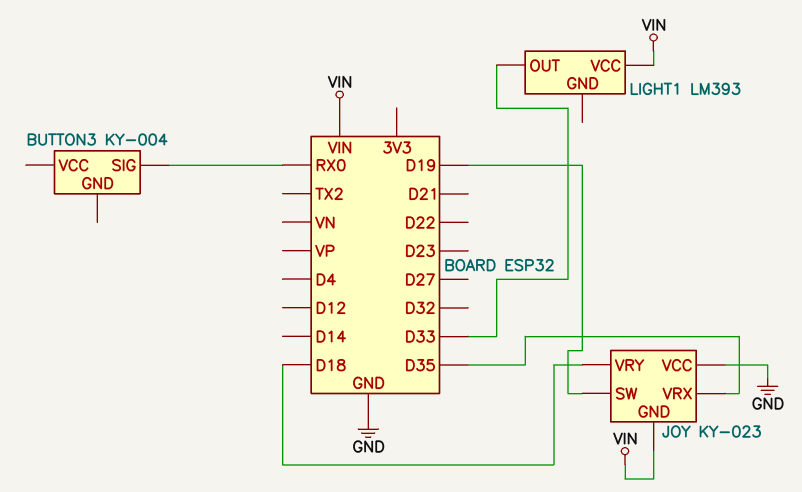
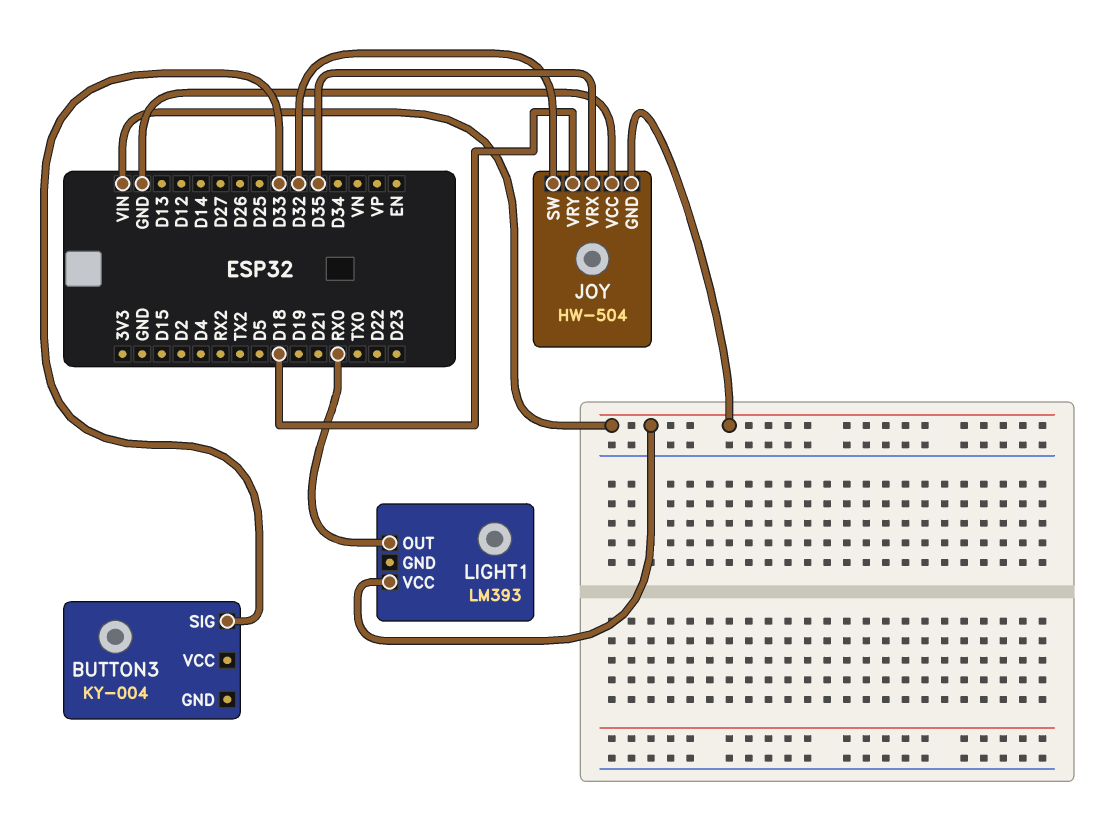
BUTTON3 pin SIG: RX0 -> D33
JOY: KY-023 -> HW-504
JOY pin SW: D19 -> D32
LIGHT1 pin OUT: D33 -> RX0

